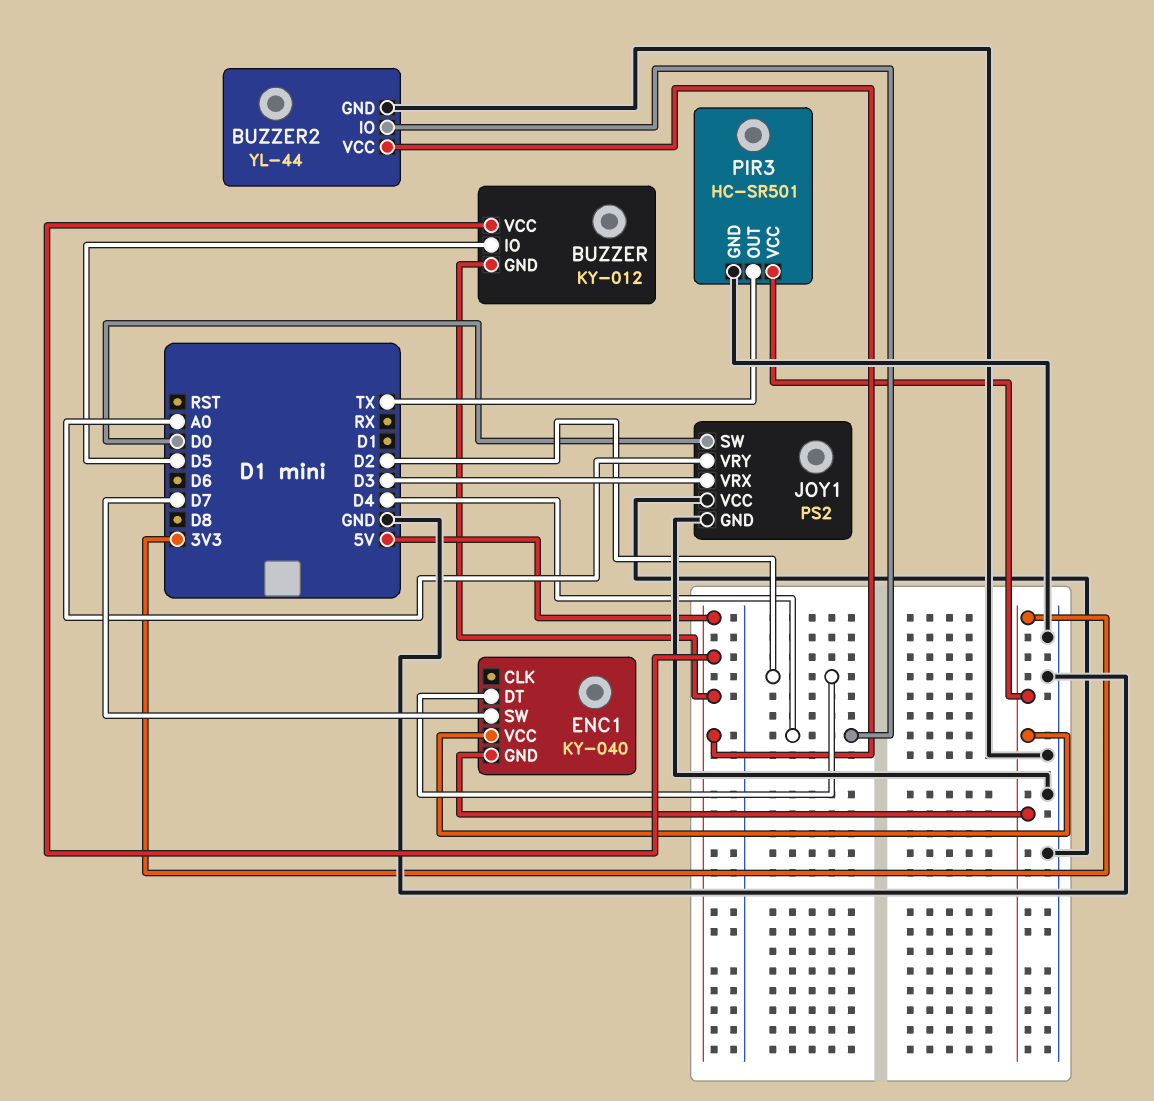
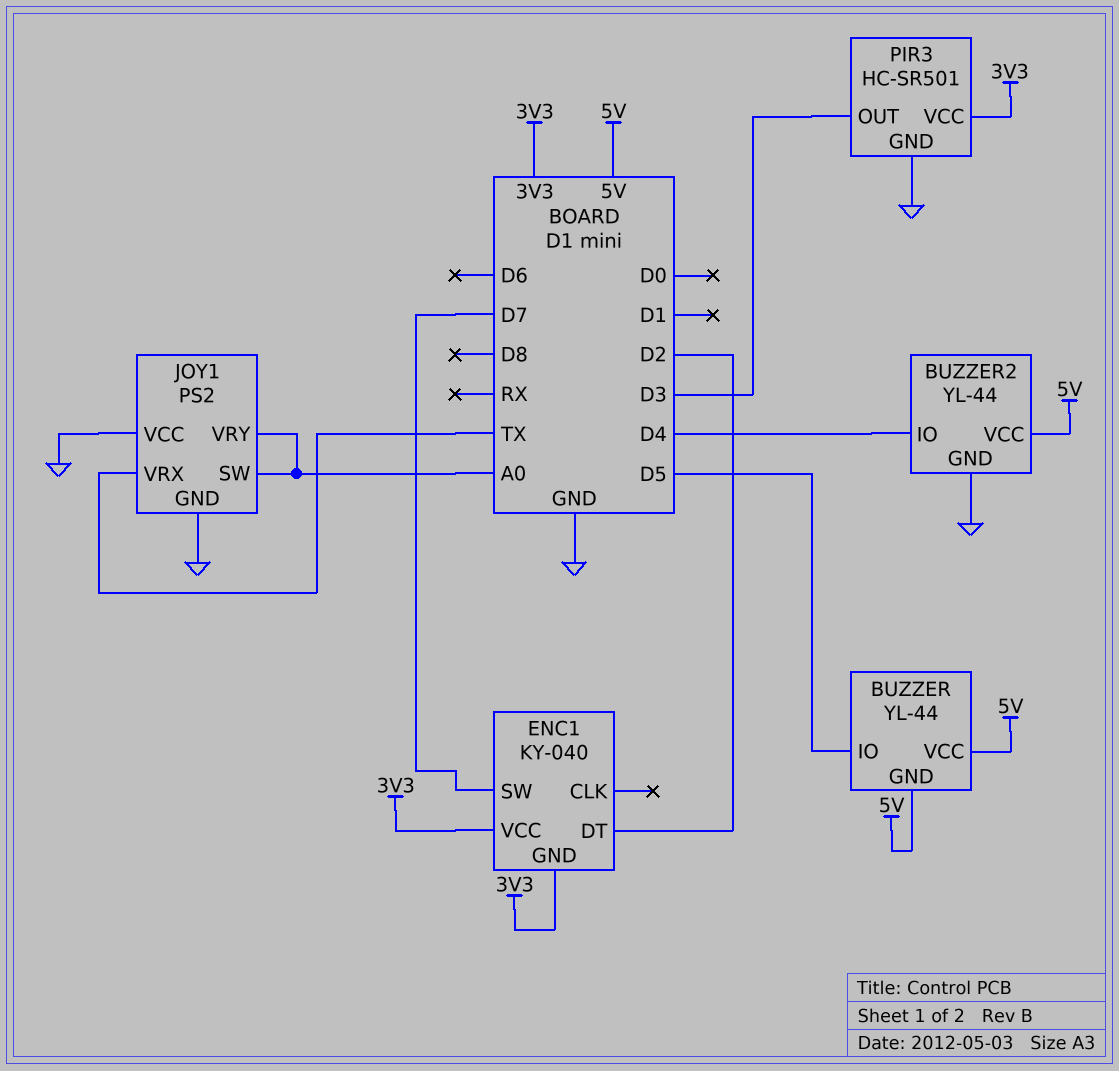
BUZZER: KY-012 -> YL-44
JOY1 pin SW: D0 -> A0
JOY1 pin VRX: D3 -> TX
PIR3 pin OUT: TX -> D3

